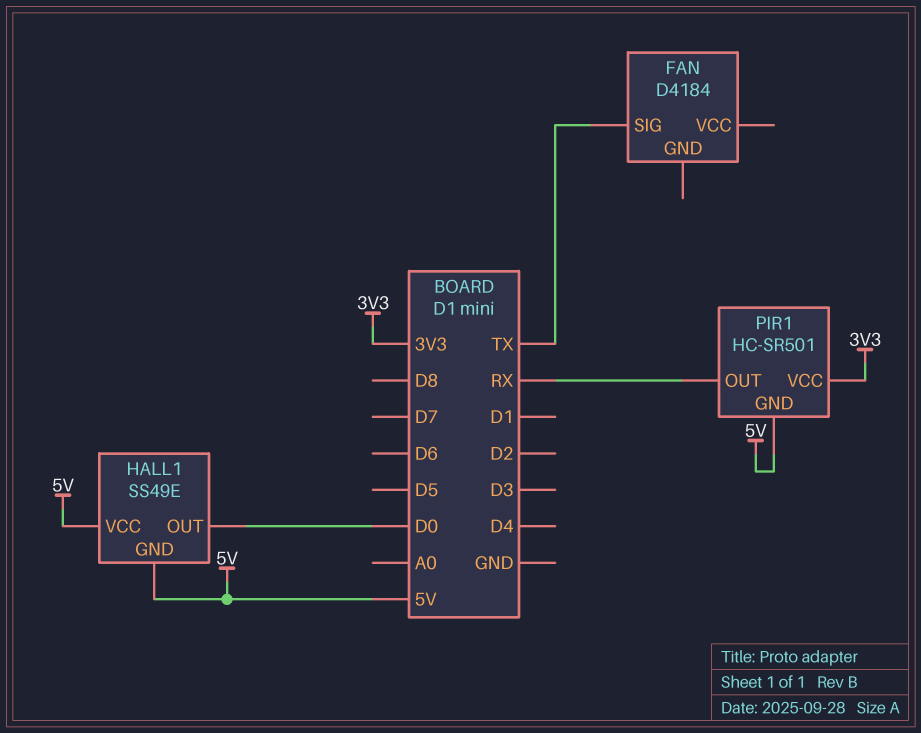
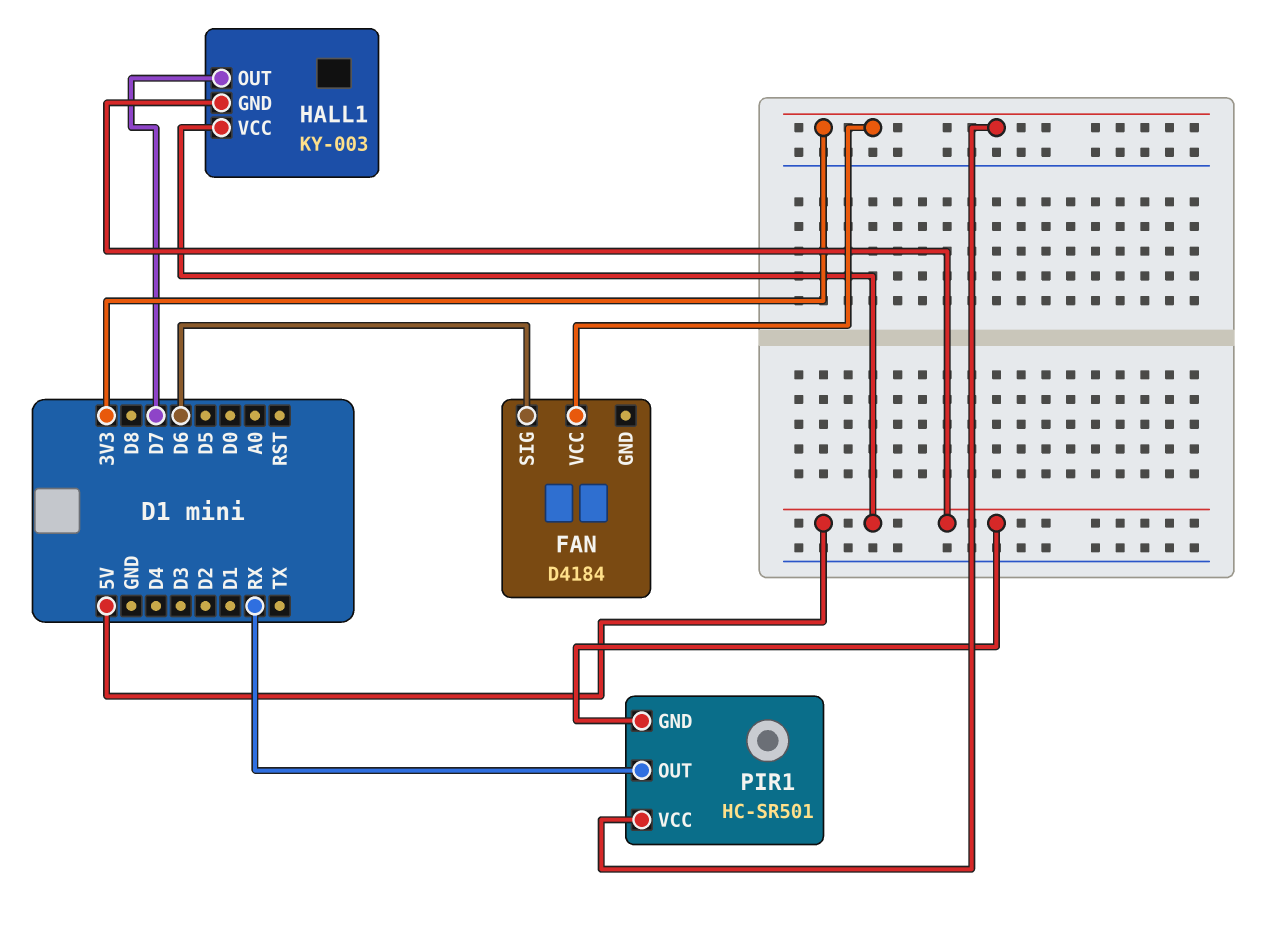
FAN pin SIG: TX -> D6
FAN pin VCC: none -> 3V3
HALL1: SS49E -> KY-003
HALL1 pin OUT: D0 -> D7

